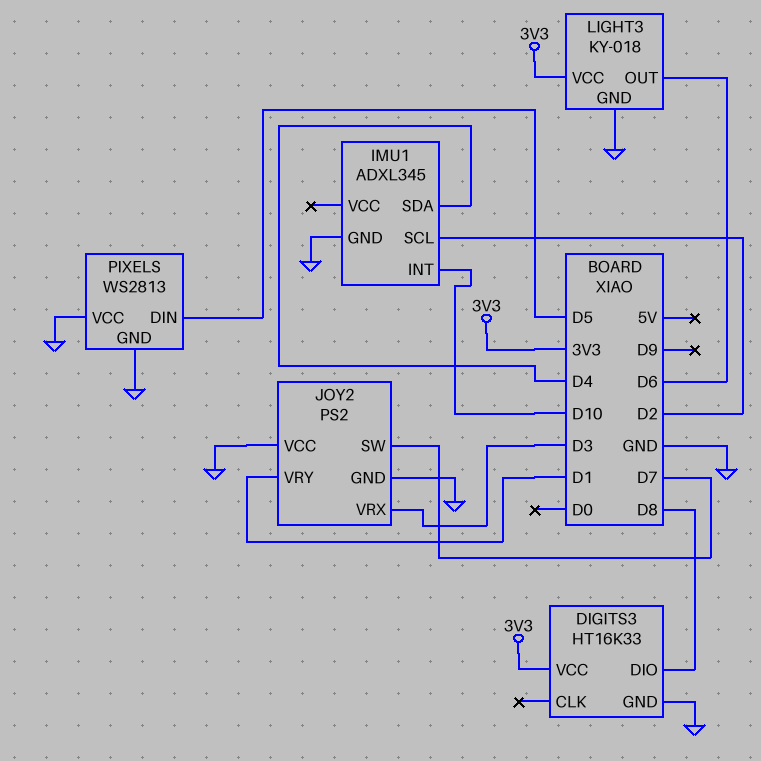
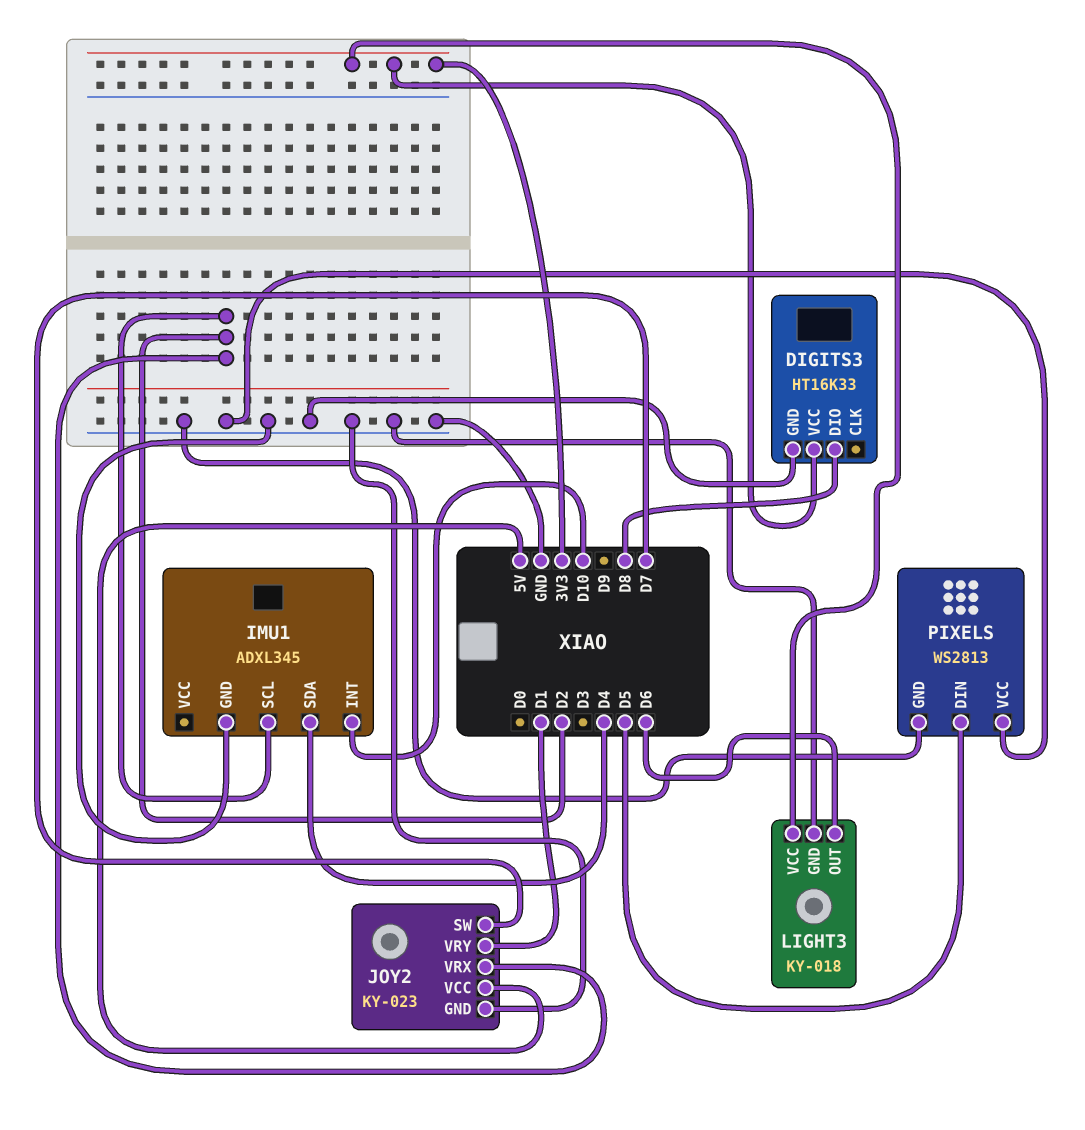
JOY2: PS2 -> KY-023
JOY2 pin VCC: GND -> 5V
JOY2 pin VRX: D3 -> D2

